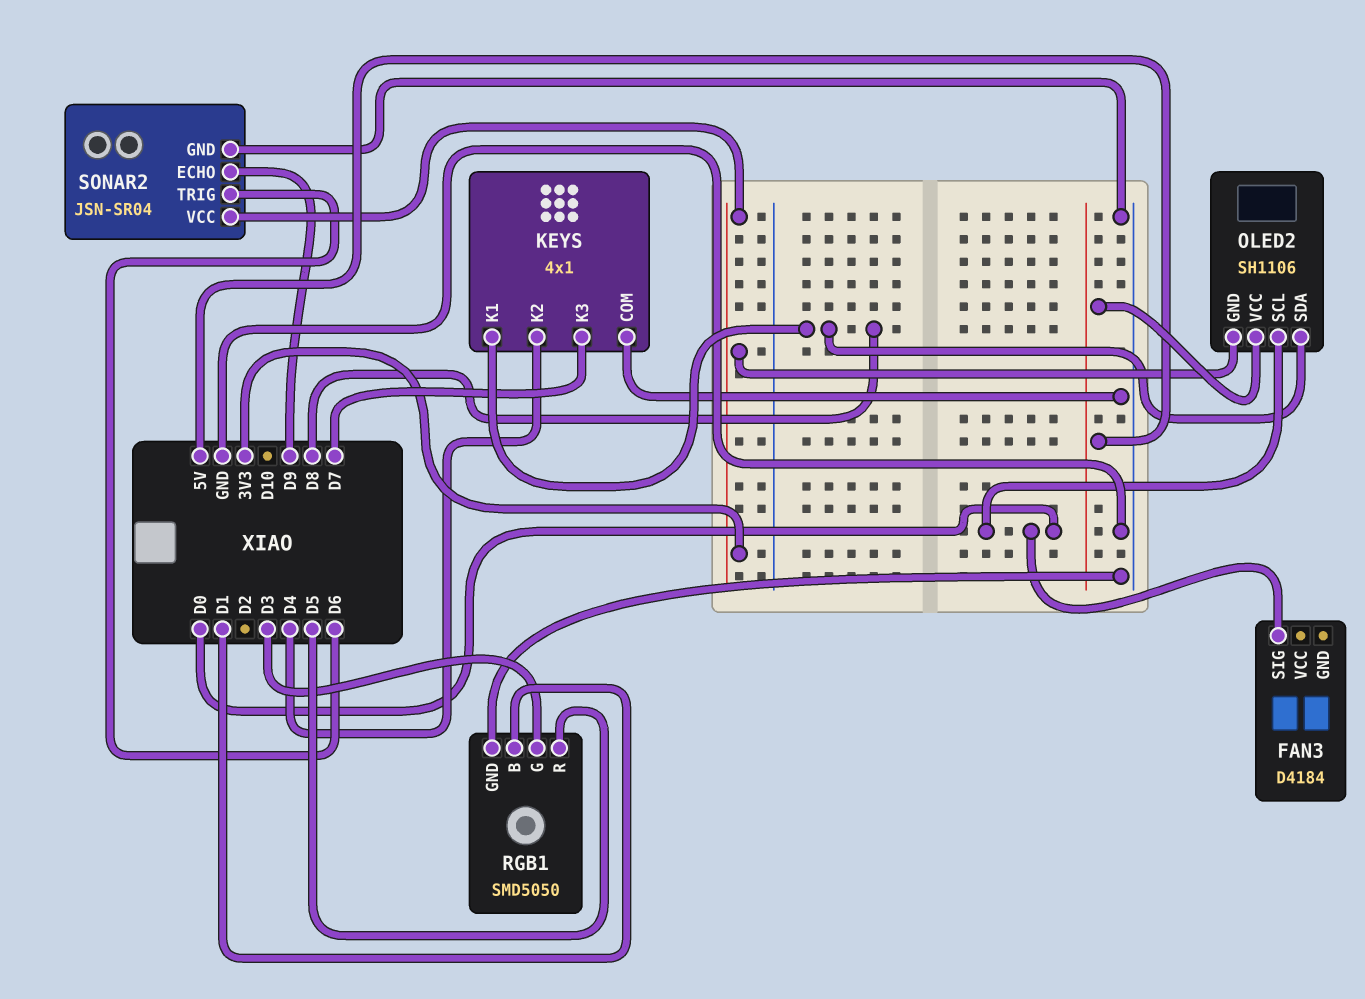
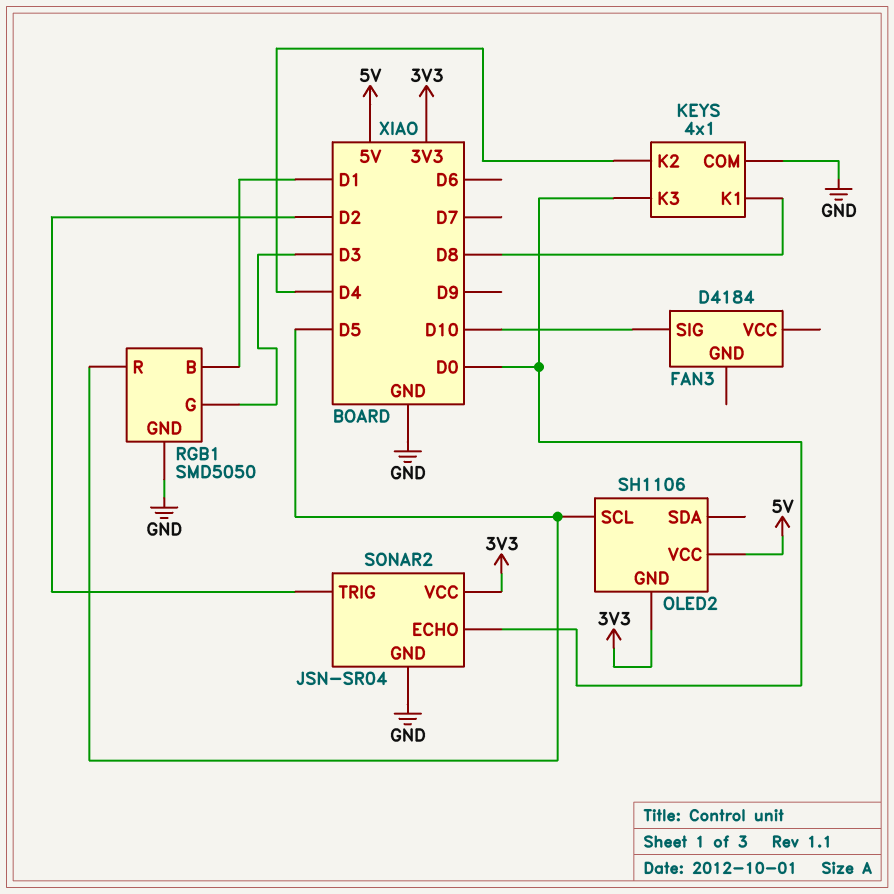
FAN3 pin SIG: D0 -> D10
KEYS pin K3: D7 -> D0
OLED2 pin SCL: D0 -> D5
OLED2 pin SDA: D8 -> none
SONAR2 pin ECHO: D9 -> D0
SONAR2 pin TRIG: D6 -> D2

